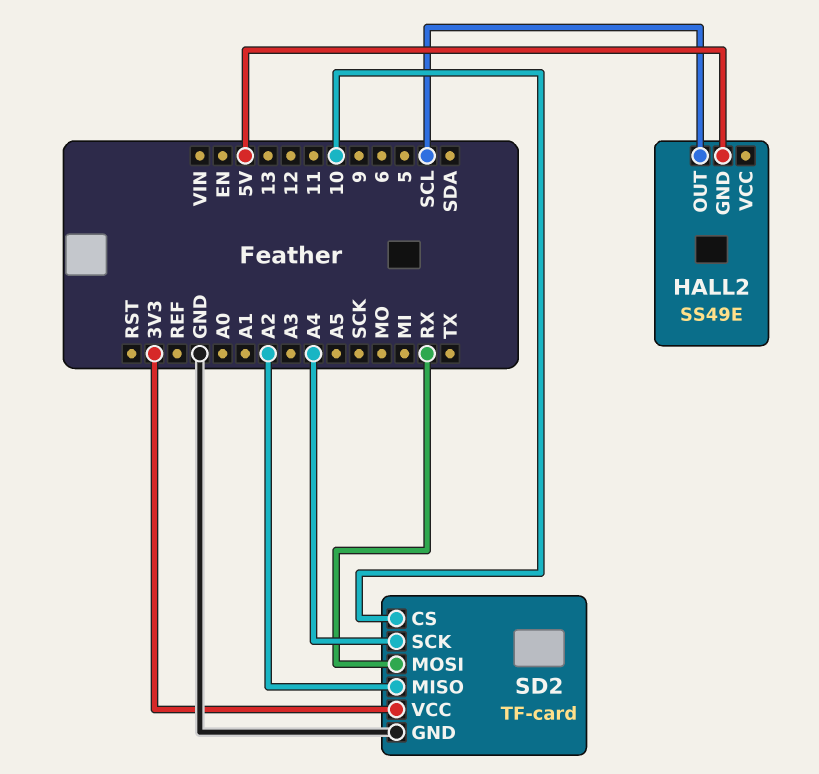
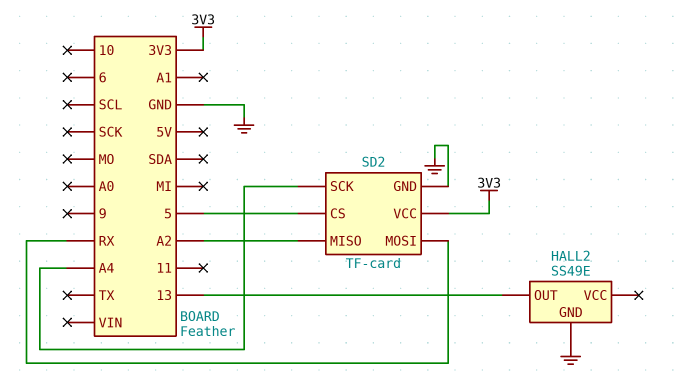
HALL2 pin GND: 5V -> GND
HALL2 pin OUT: SCL -> 13
SD2 pin CS: 10 -> 5

